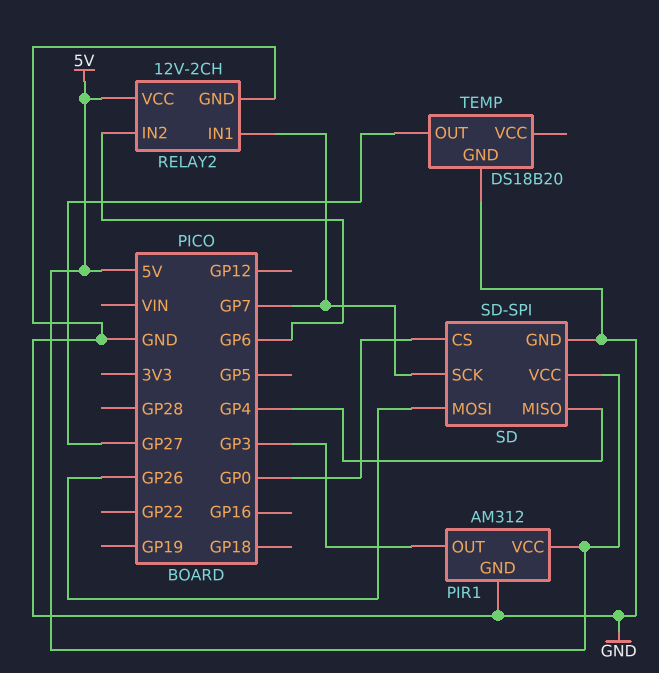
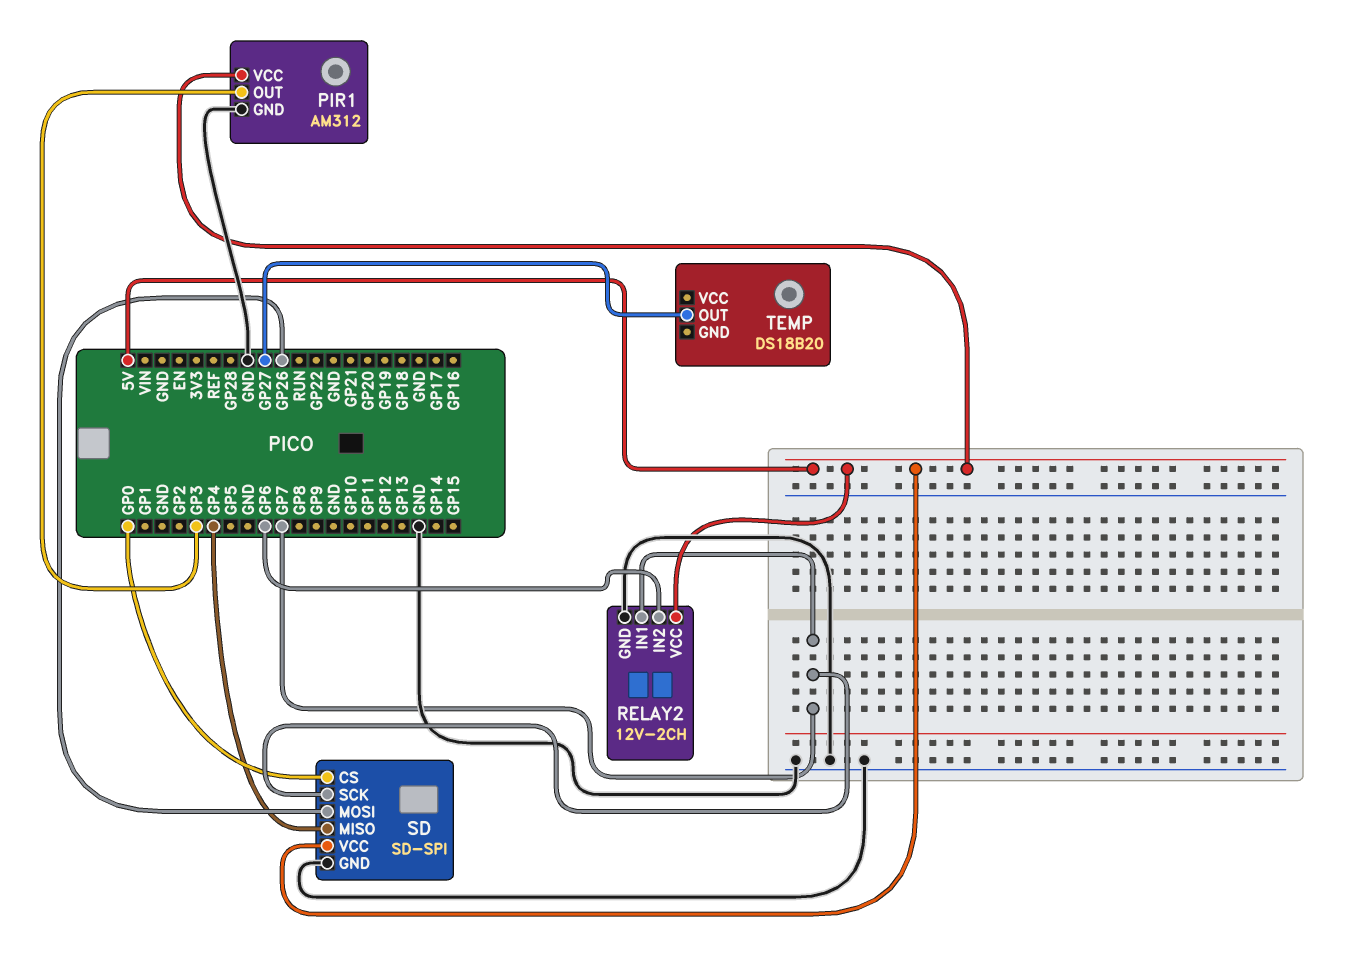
TEMP pin GND: GND -> none

